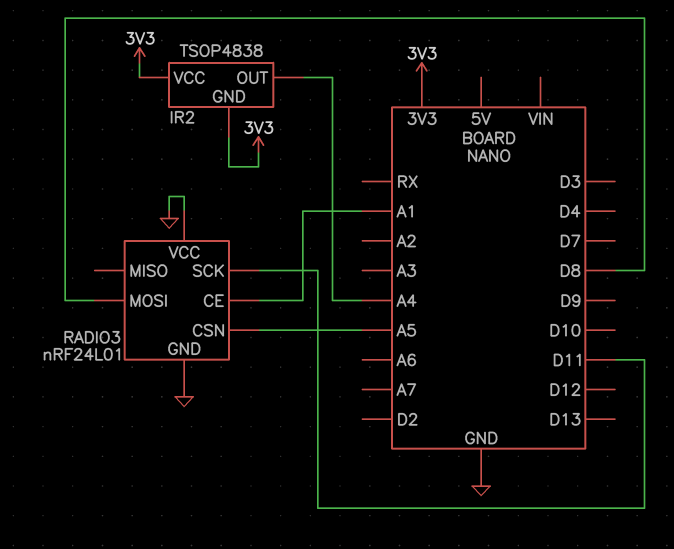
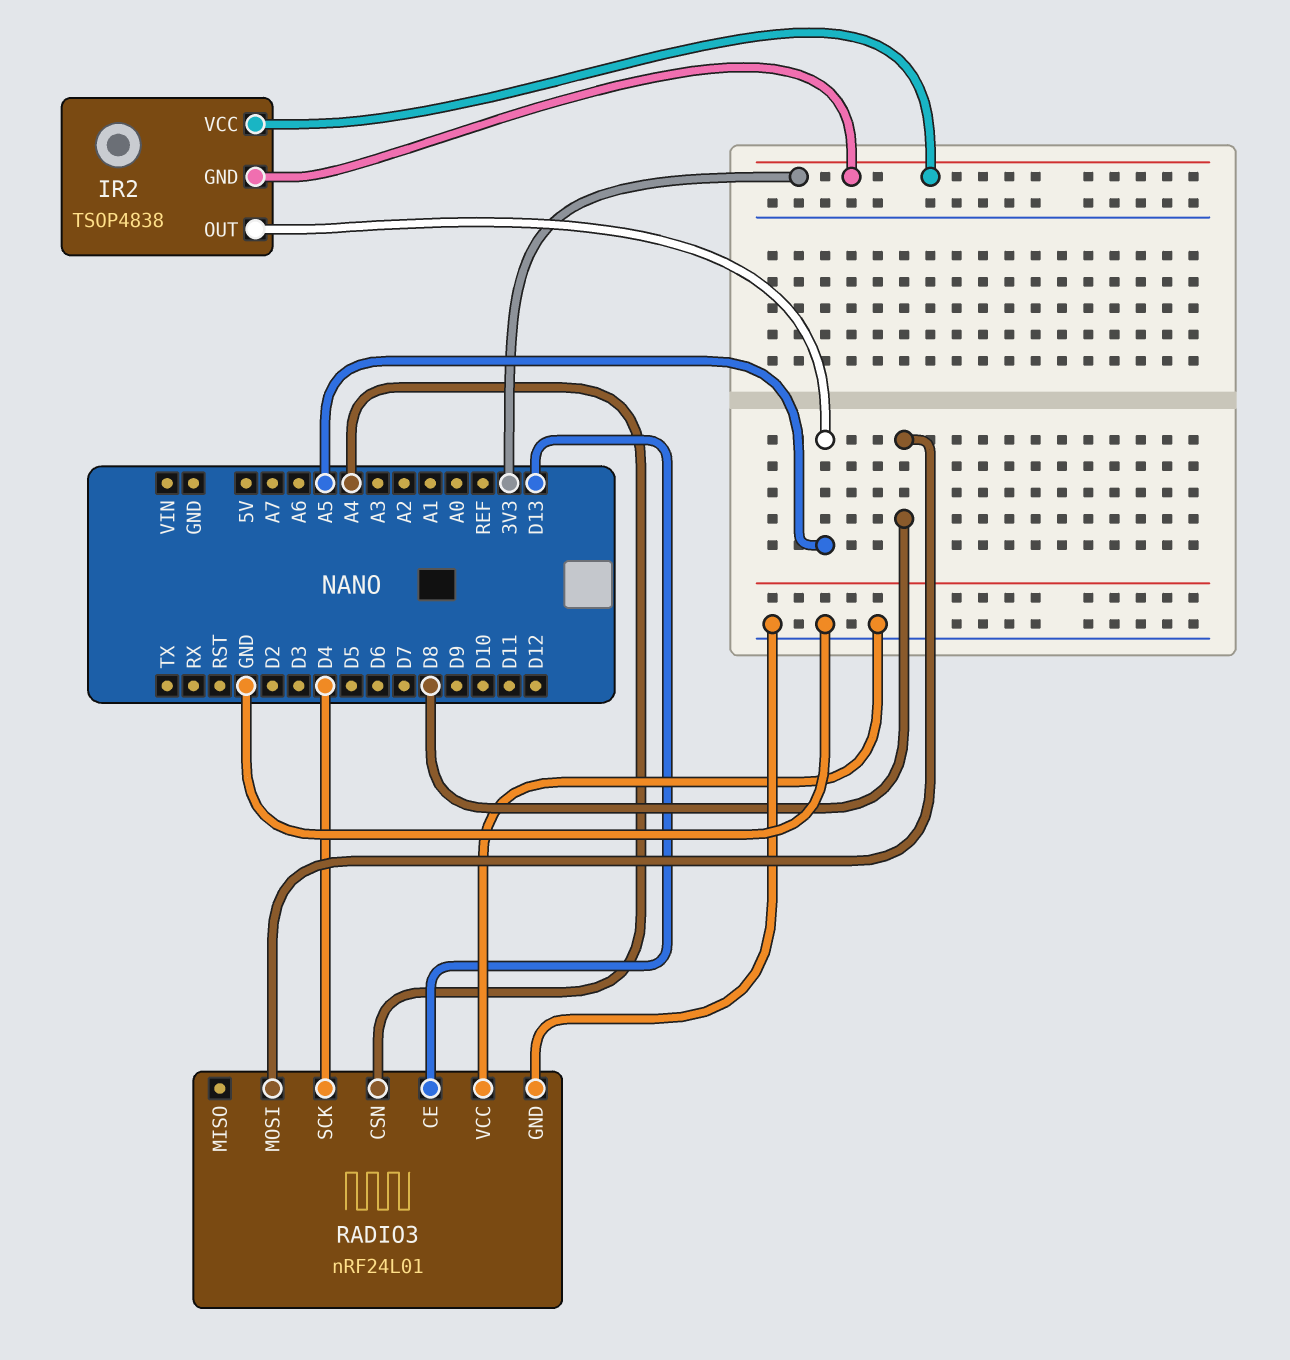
IR2 pin OUT: A4 -> A5
RADIO3 pin CE: A1 -> D13
RADIO3 pin CSN: A5 -> A4
RADIO3 pin SCK: D11 -> D4

